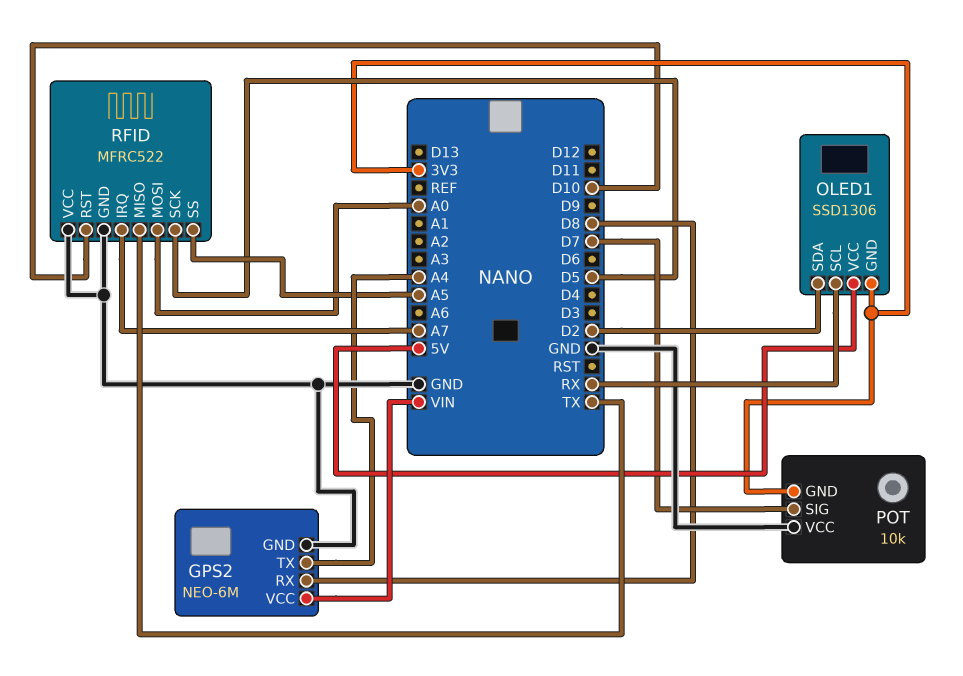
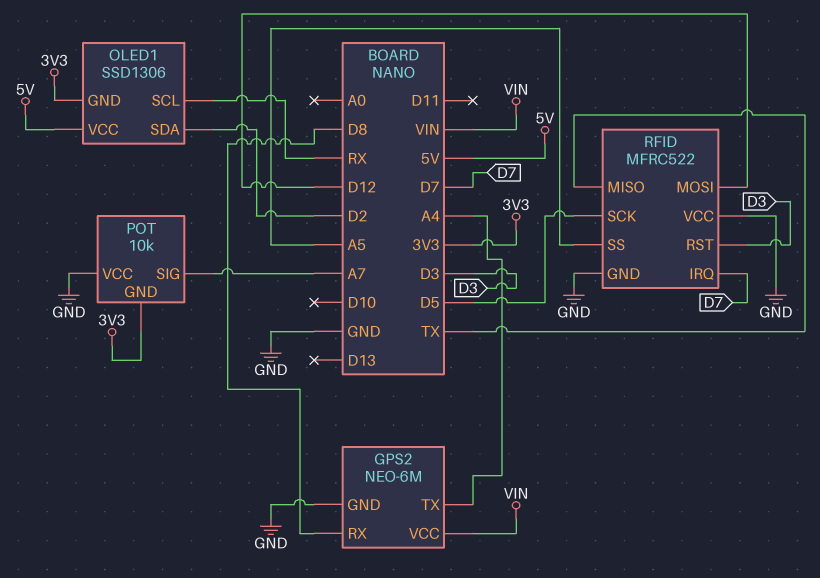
POT pin SIG: D7 -> A7
RFID pin IRQ: A7 -> D7
RFID pin MOSI: A0 -> D12
RFID pin RST: D10 -> D3

